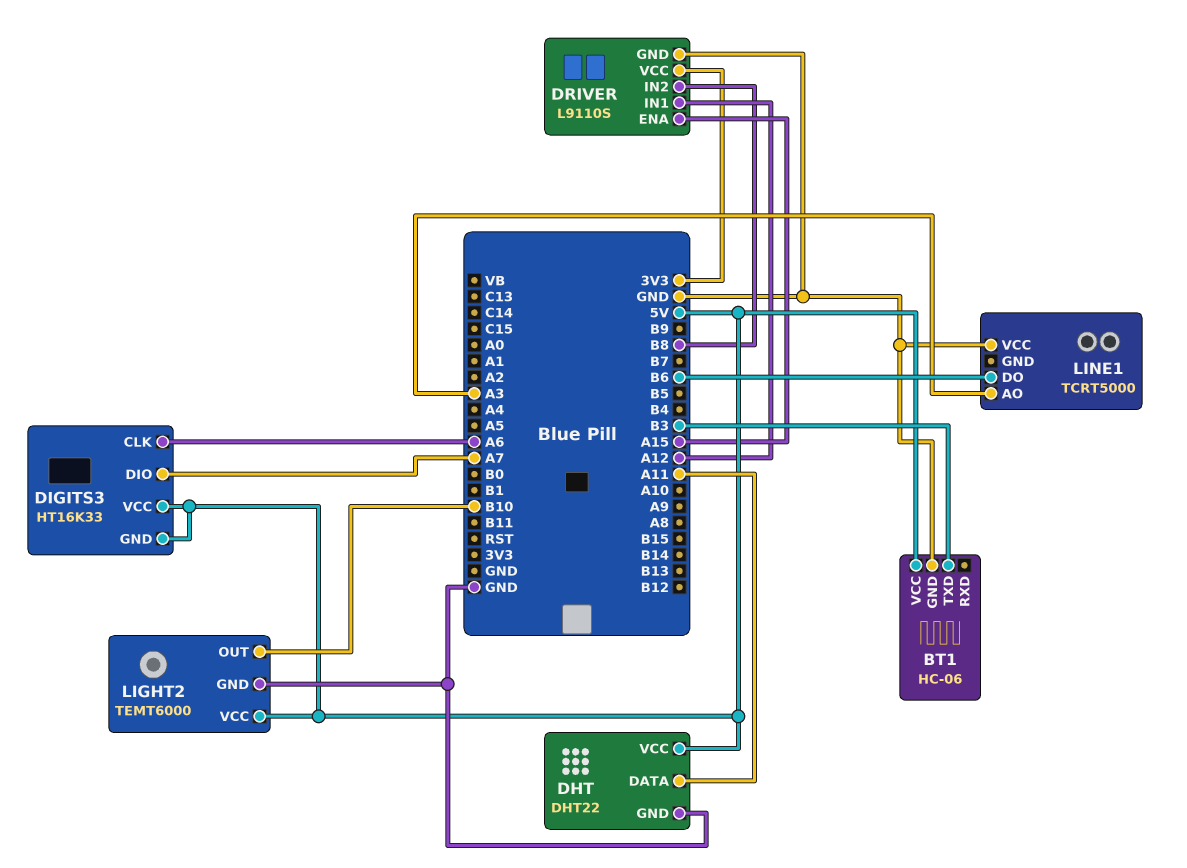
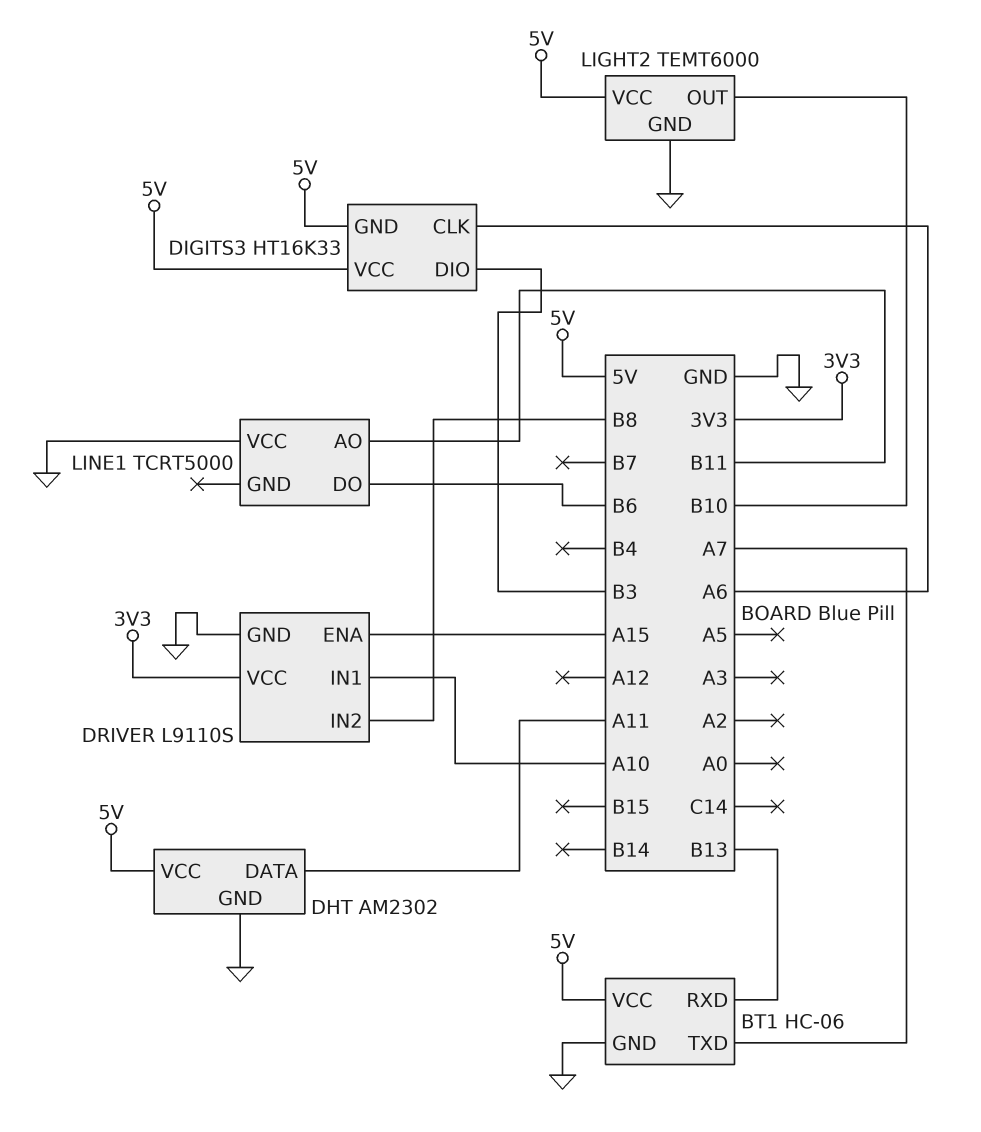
BT1 pin RXD: none -> B13
BT1 pin TXD: B3 -> A7
DHT: DHT22 -> AM2302
DIGITS3 pin DIO: A7 -> B3
DRIVER pin IN1: A12 -> A10
LINE1 pin AO: A3 -> B11

